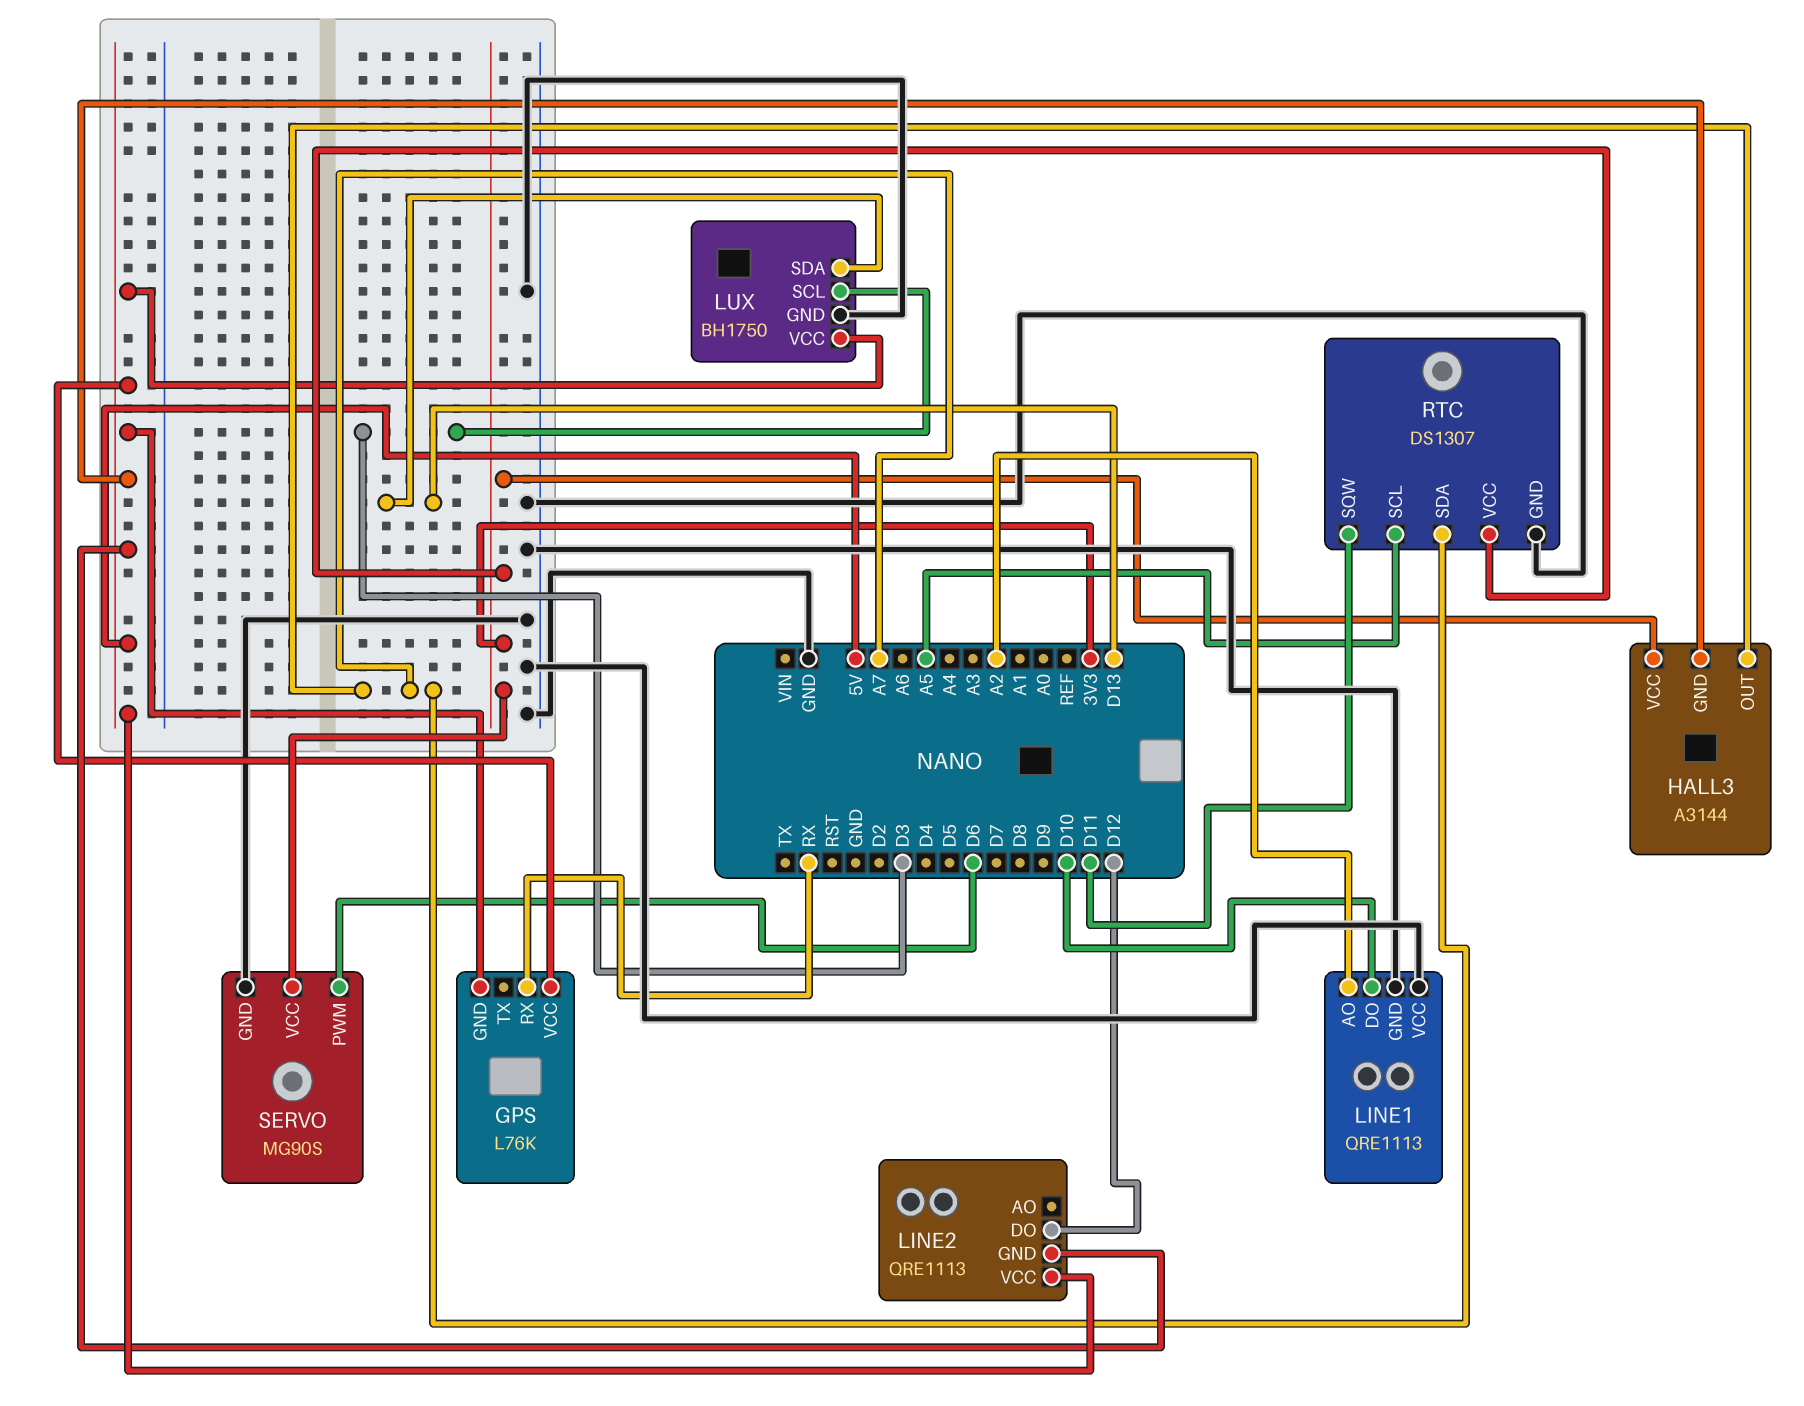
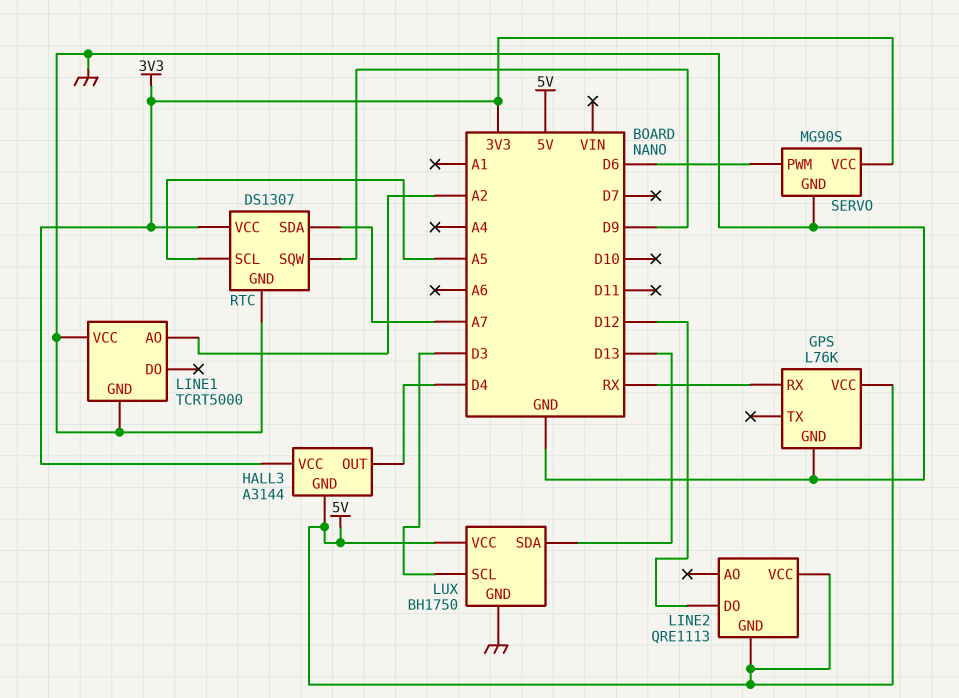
GPS pin GND: 5V -> GND
HALL3 pin OUT: A7 -> D4
LINE1: QRE1113 -> TCRT5000
LINE1 pin DO: D10 -> none
RTC pin SQW: D11 -> D9

